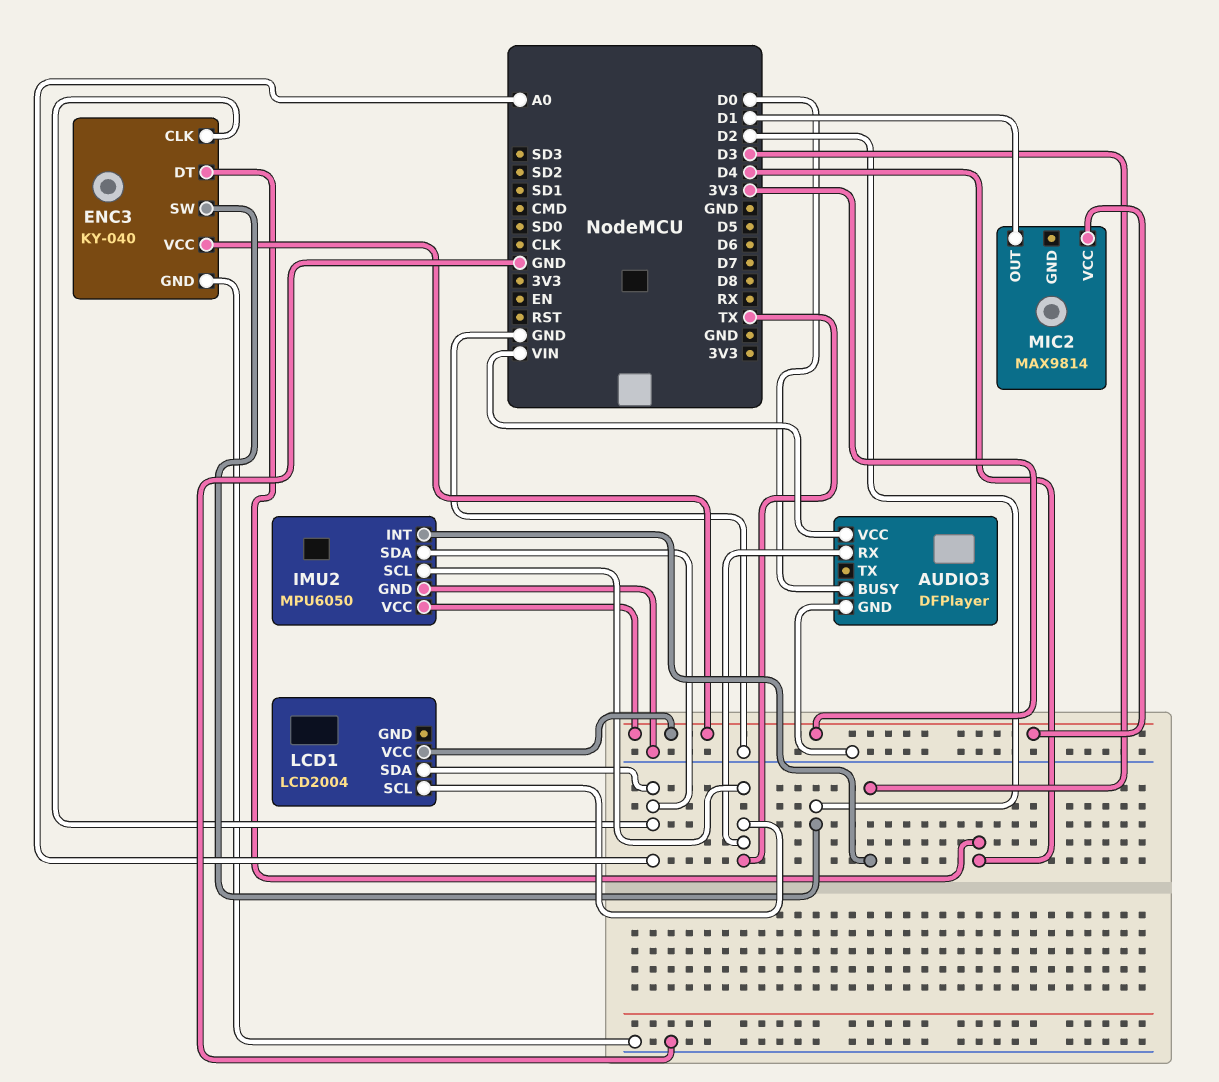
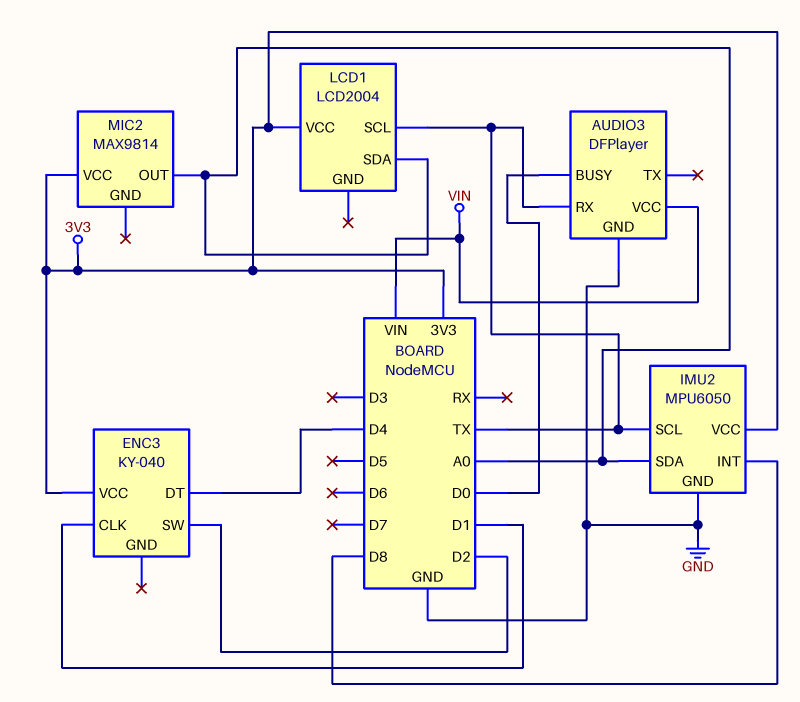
ENC3 pin CLK: A0 -> D1
ENC3 pin GND: GND -> none
IMU2 pin INT: D3 -> D8
MIC2 pin OUT: D1 -> A0

